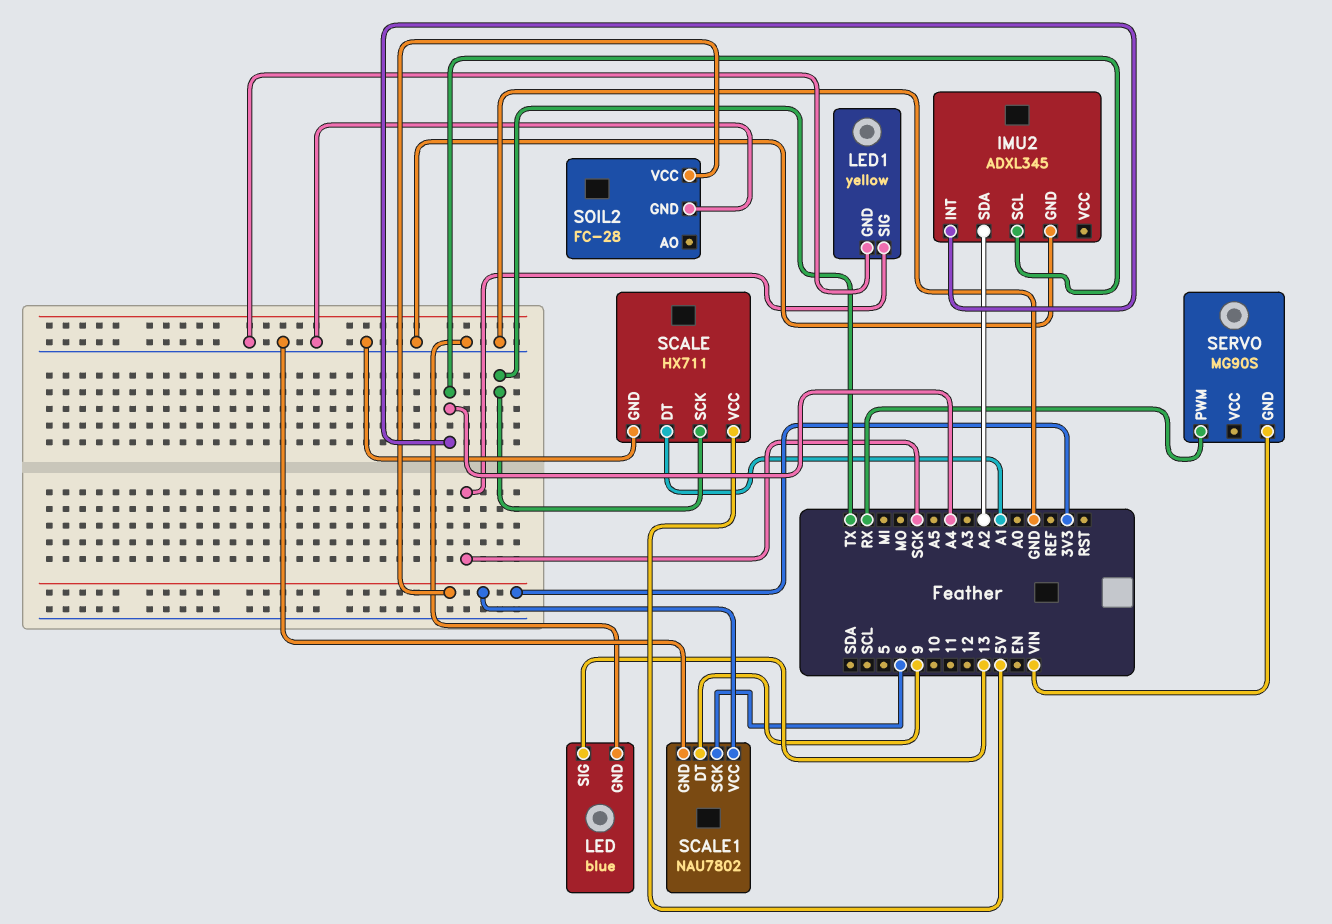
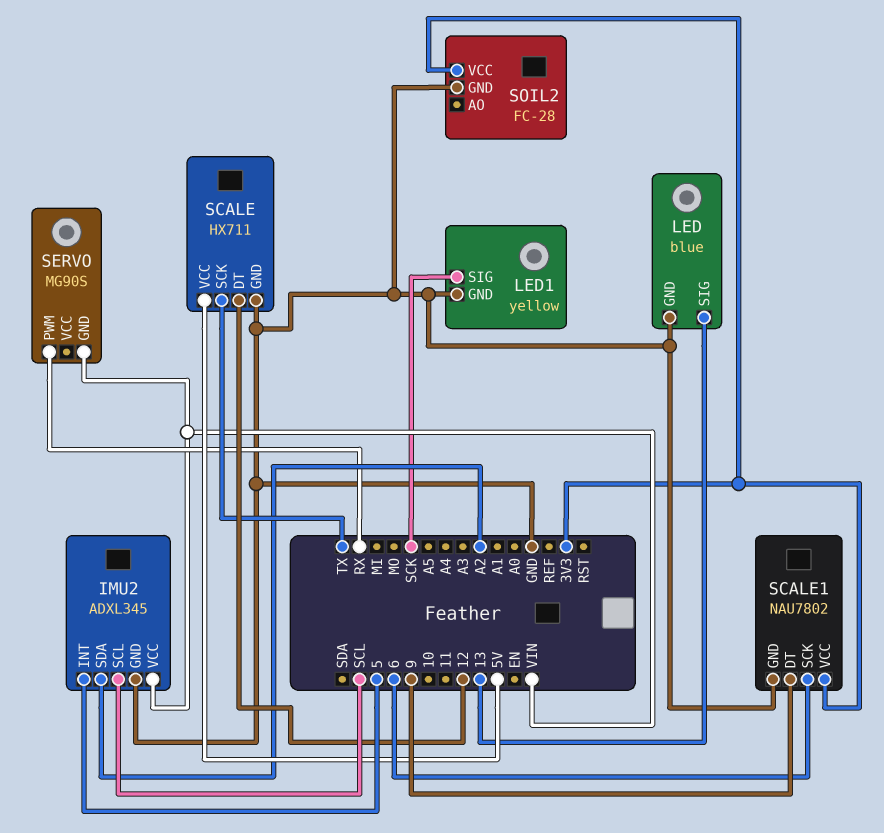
IMU2 pin INT: A4 -> 5
IMU2 pin SCL: A4 -> SCL
IMU2 pin VCC: none -> VIN
SCALE pin DT: A1 -> 12

